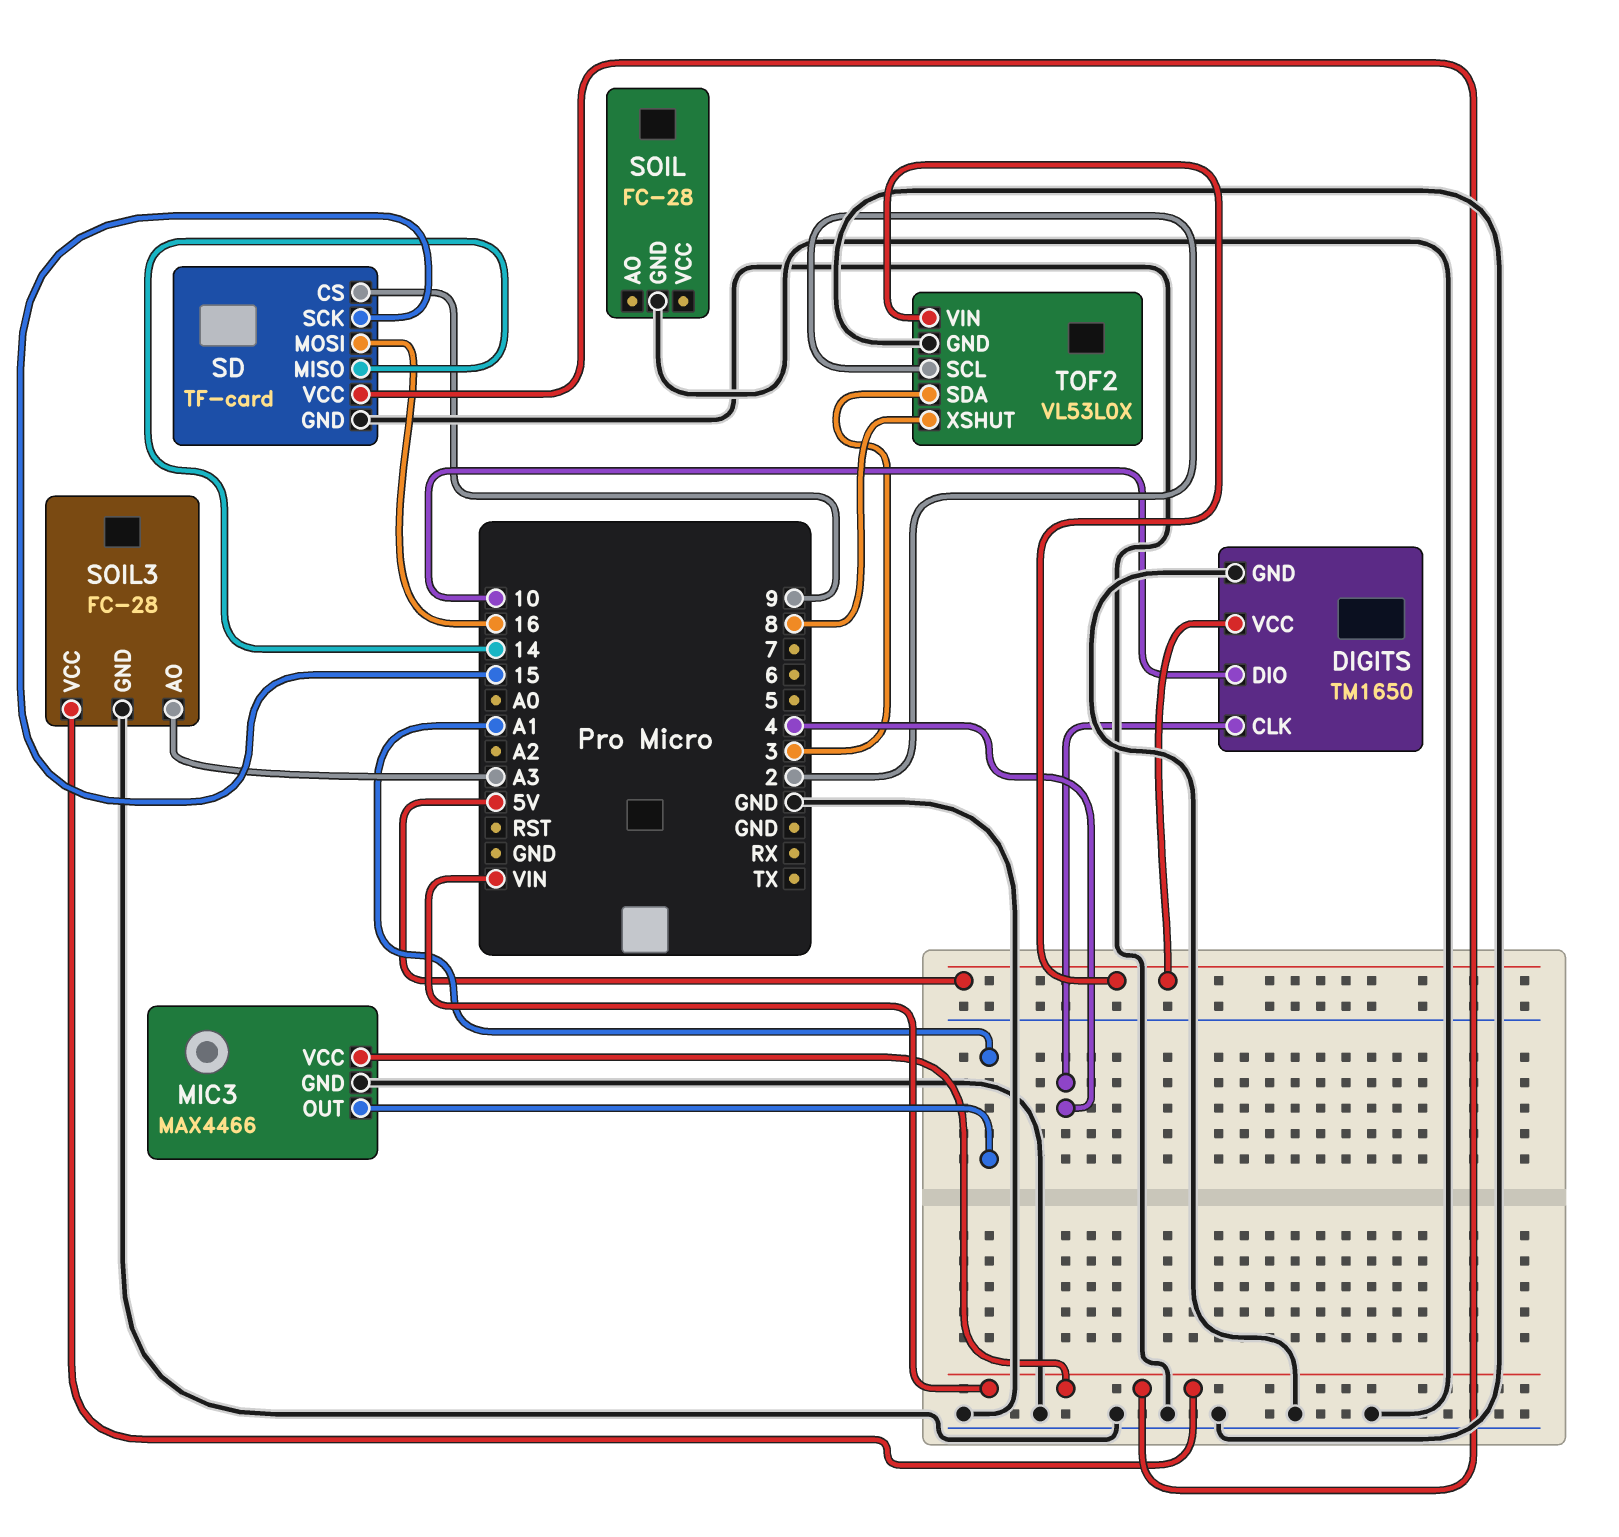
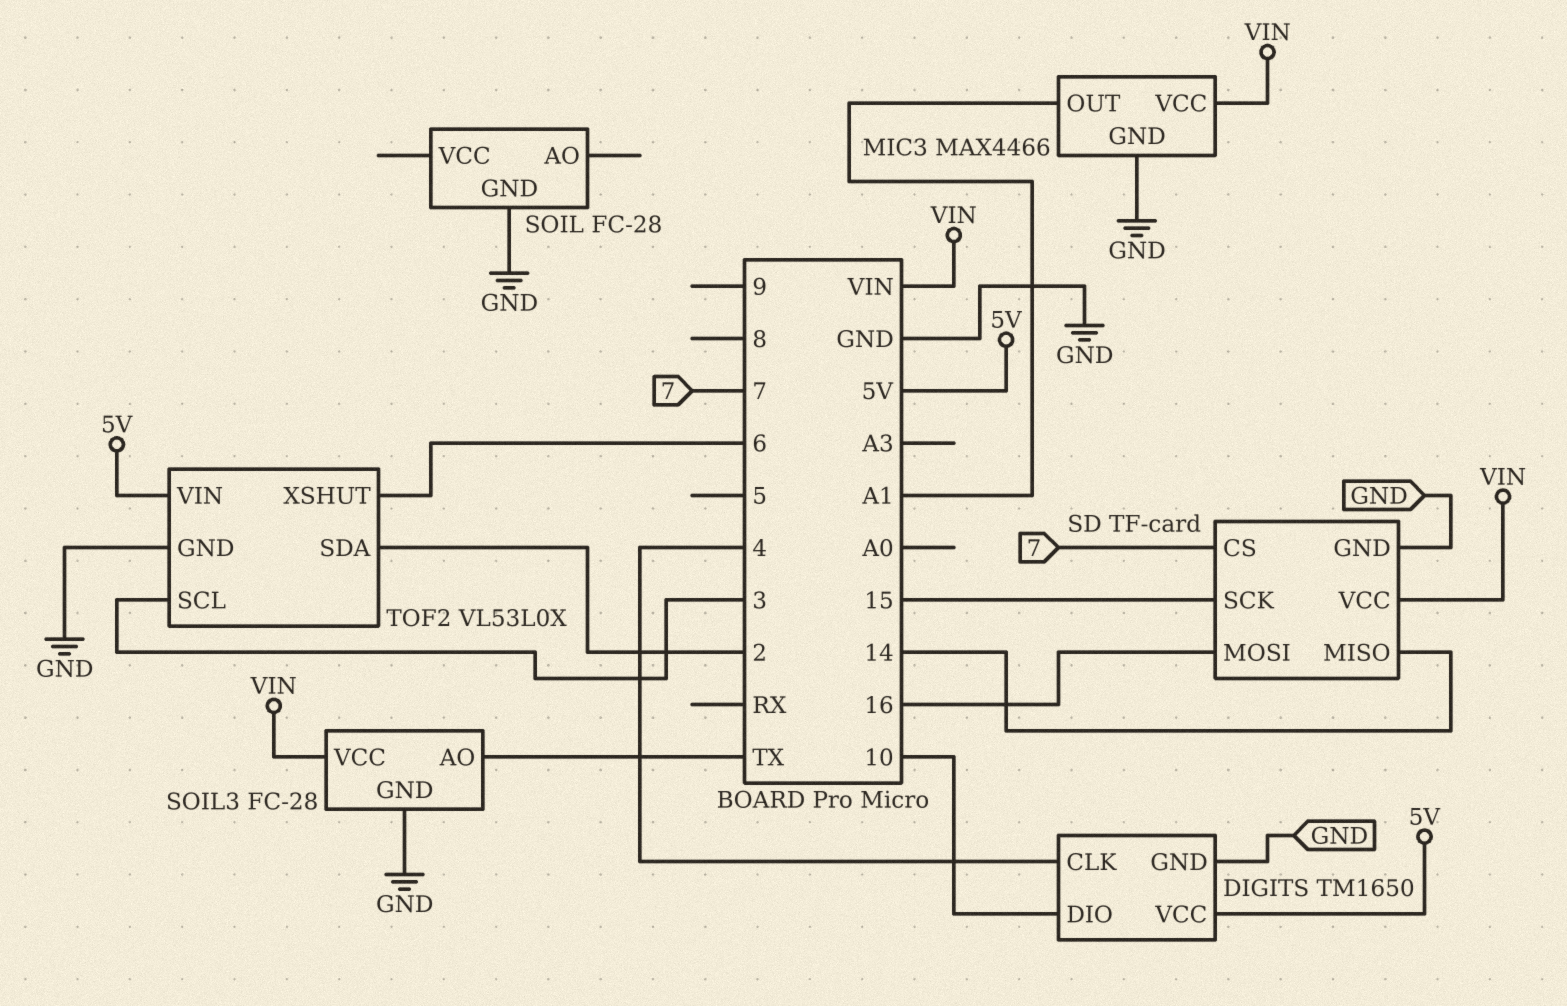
SD pin CS: 9 -> 7
SOIL3 pin AO: A3 -> TX
TOF2 pin SCL: 2 -> 3
TOF2 pin SDA: 3 -> 2
TOF2 pin XSHUT: 8 -> 6

